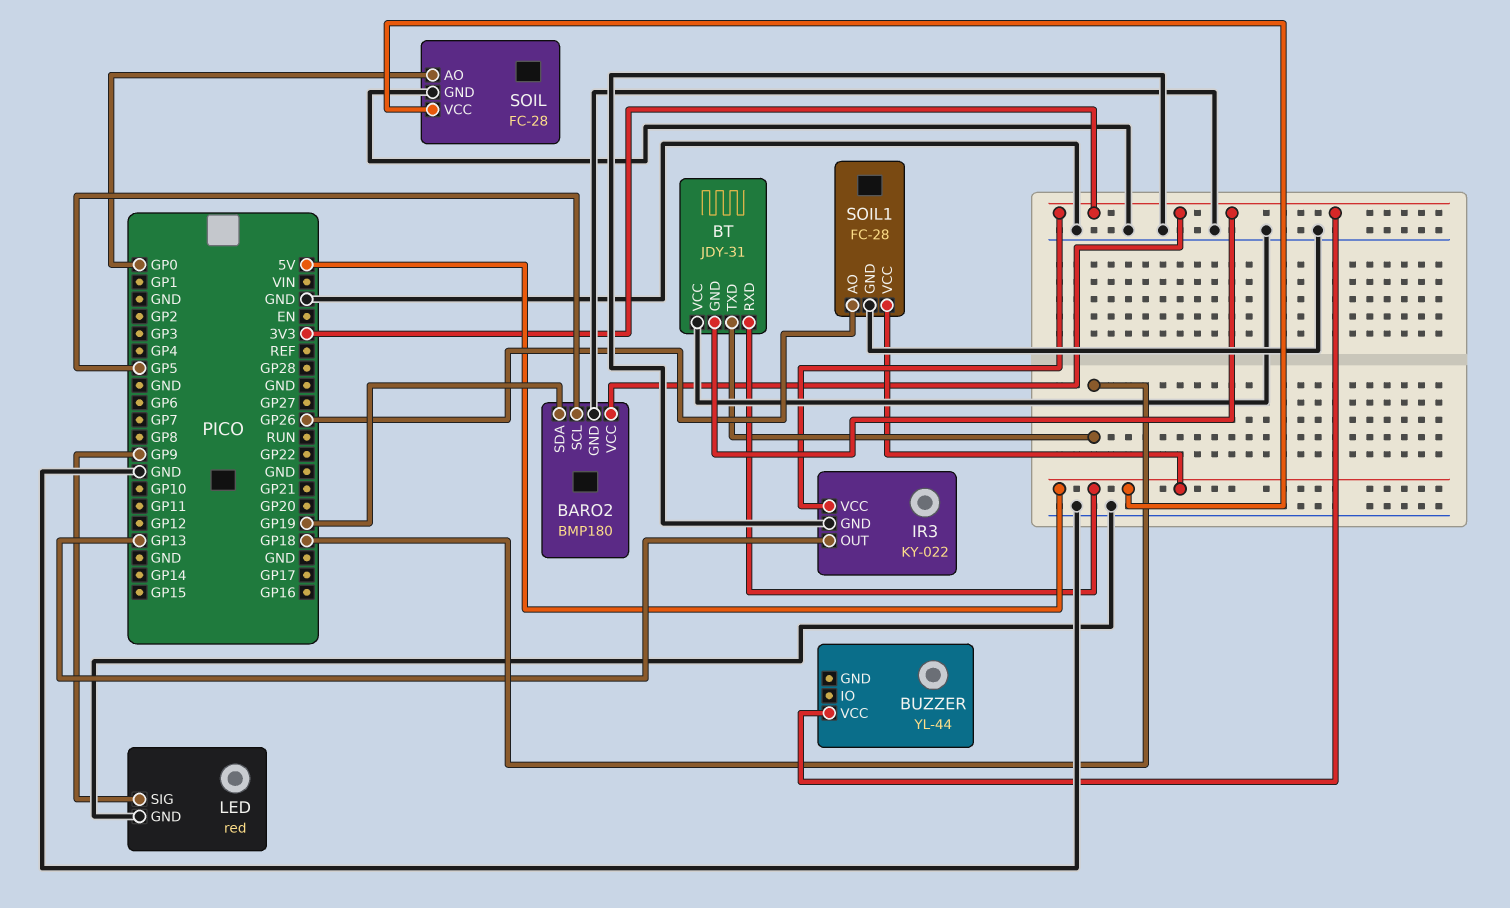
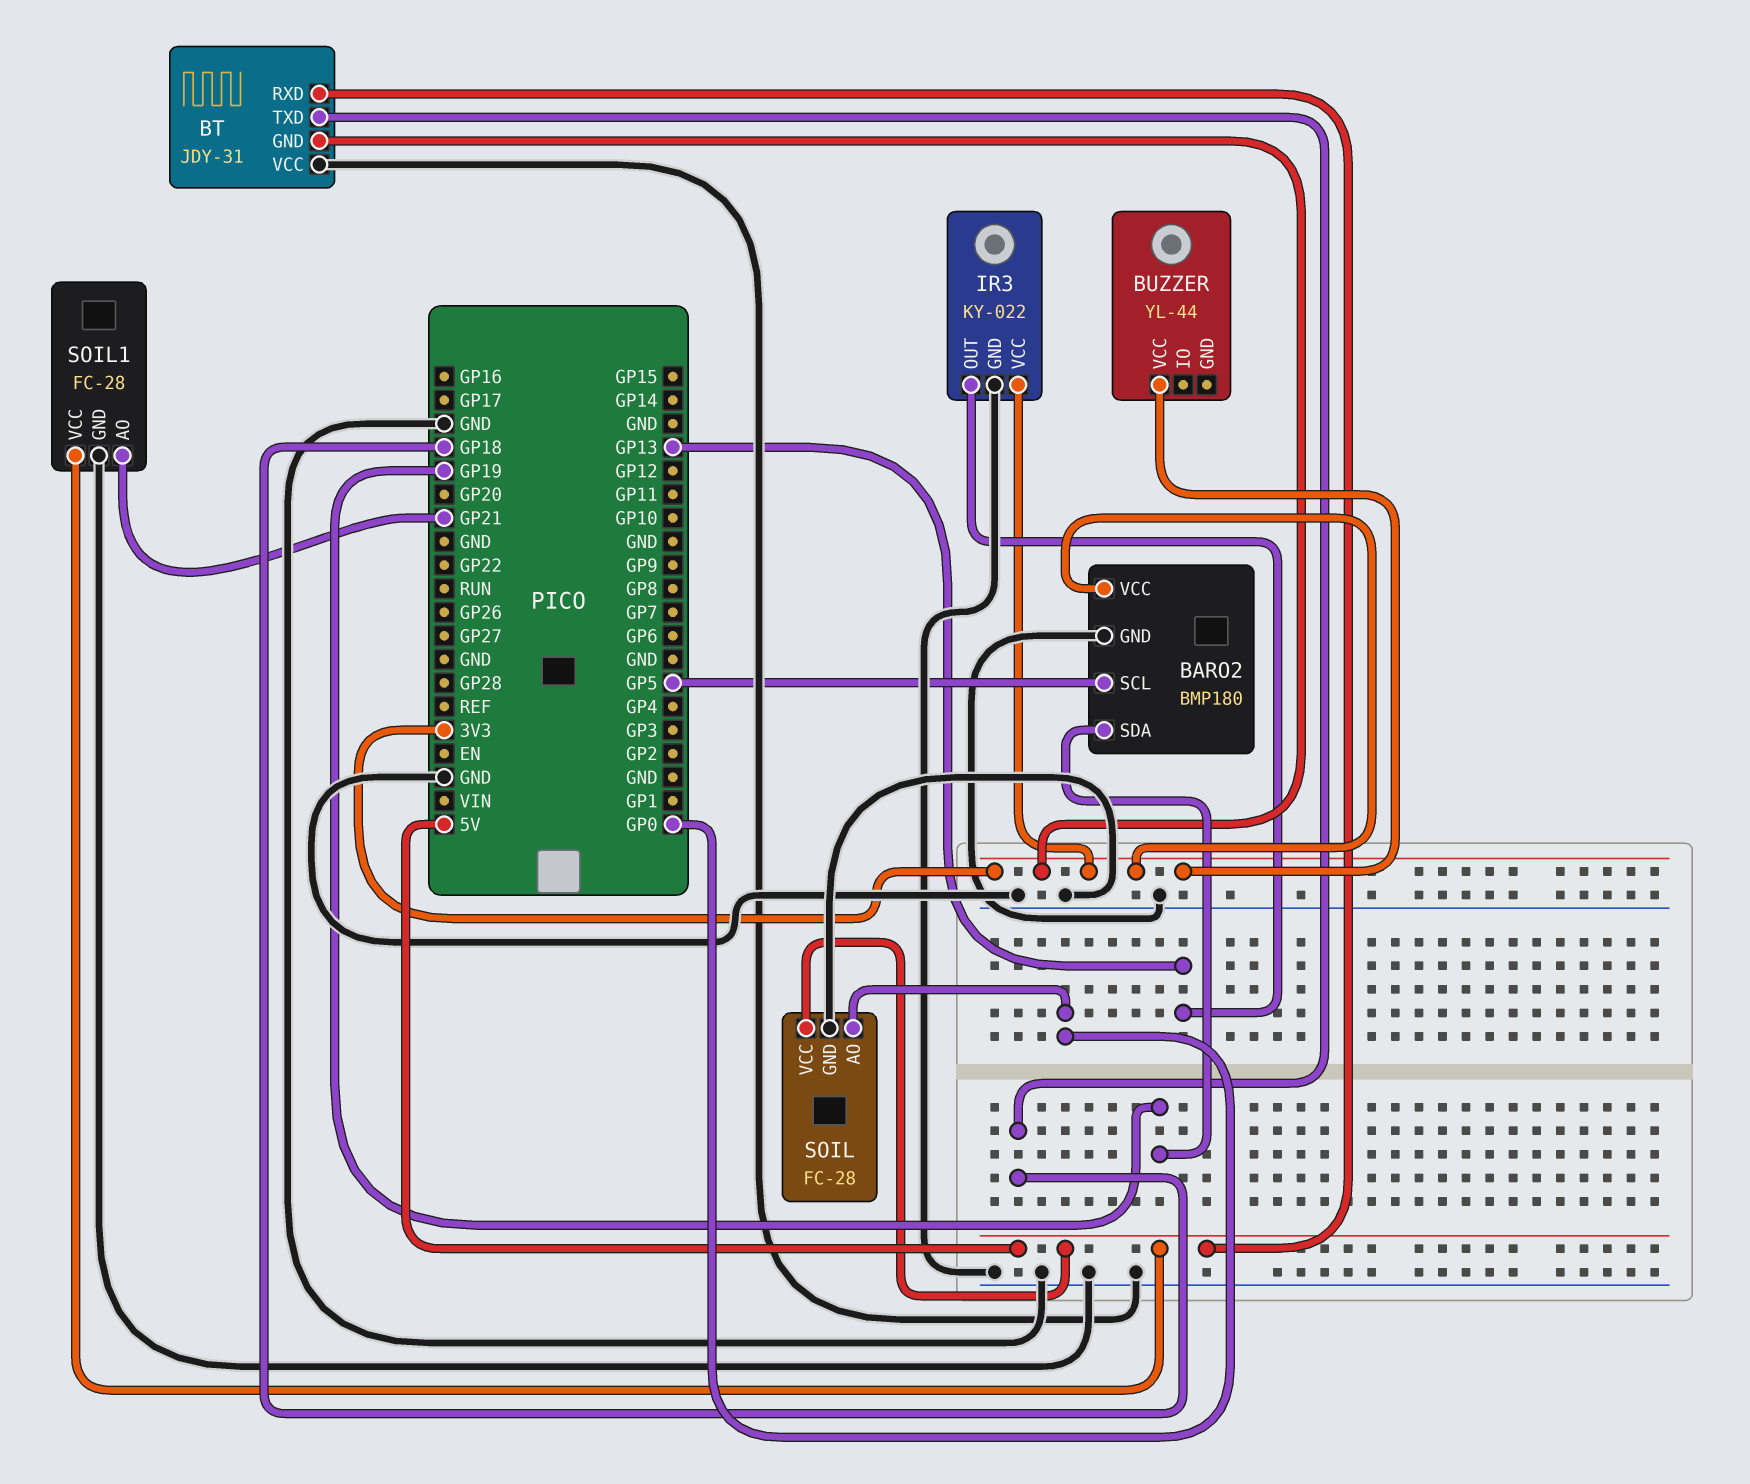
LED: red -> none
LED pin GND: GND -> none
LED pin SIG: GP9 -> none
SOIL1 pin AO: GP26 -> GP21

